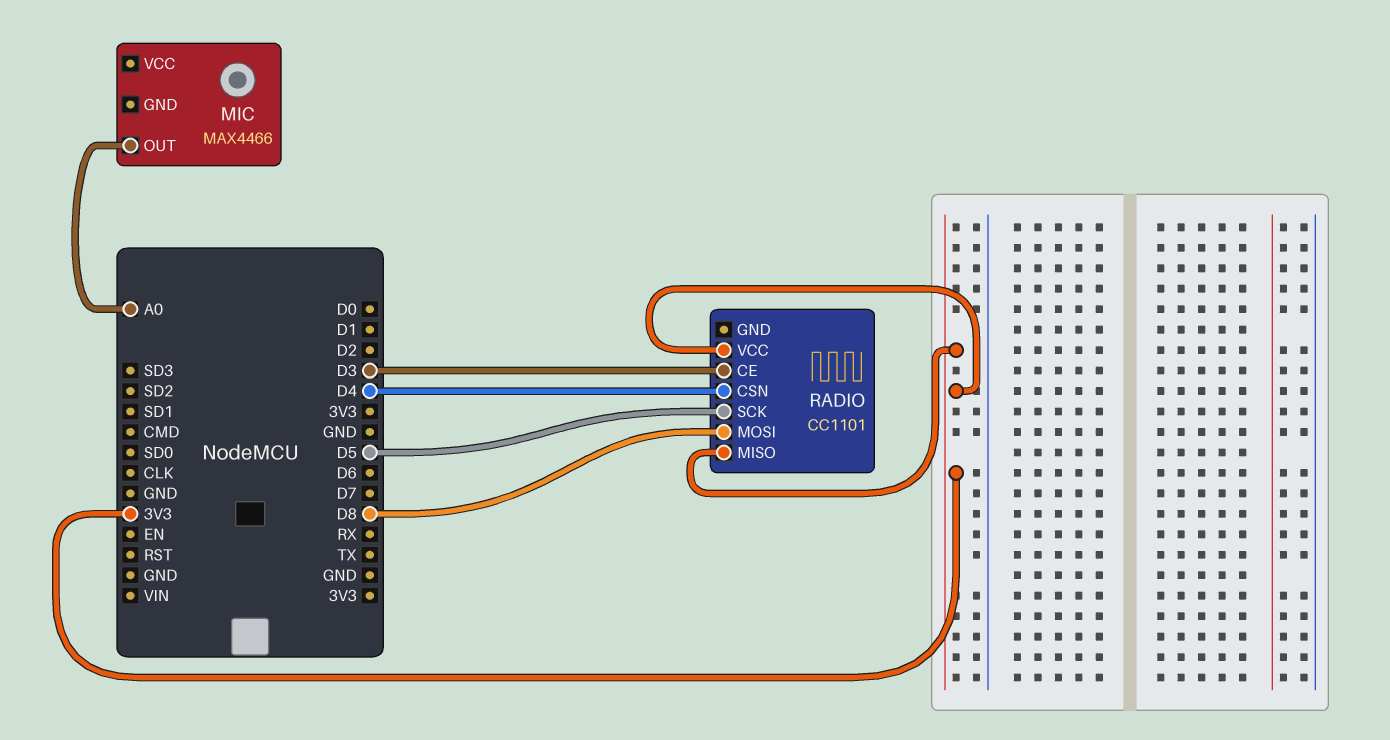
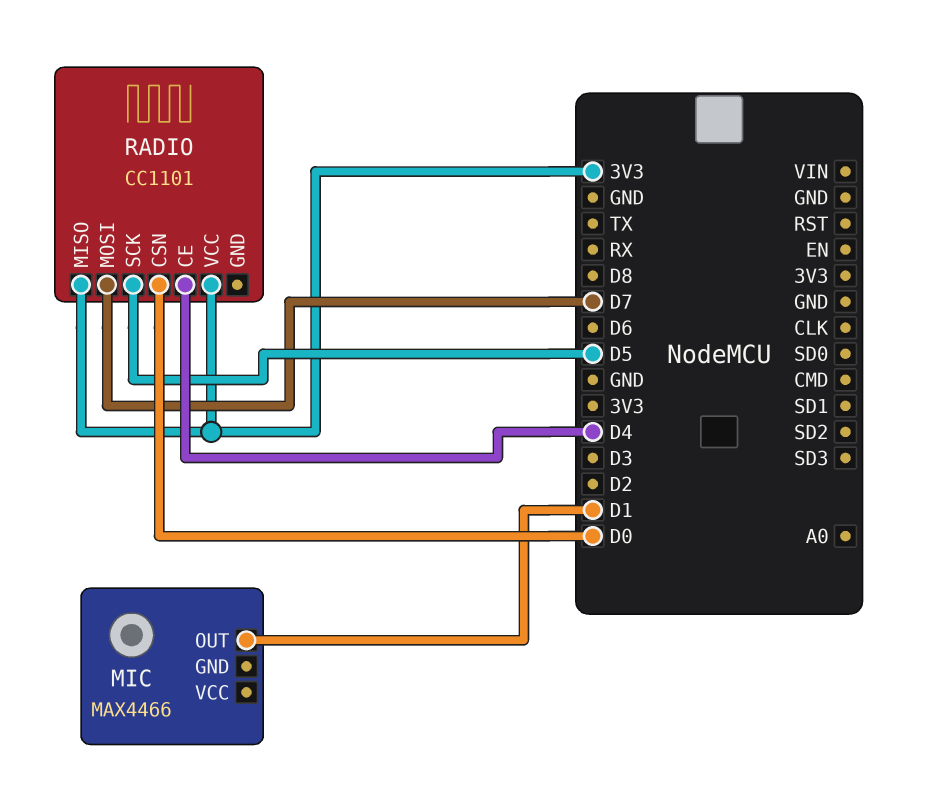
MIC pin OUT: A0 -> D1
RADIO pin CE: D3 -> D4
RADIO pin CSN: D4 -> D0
RADIO pin MOSI: D8 -> D7

